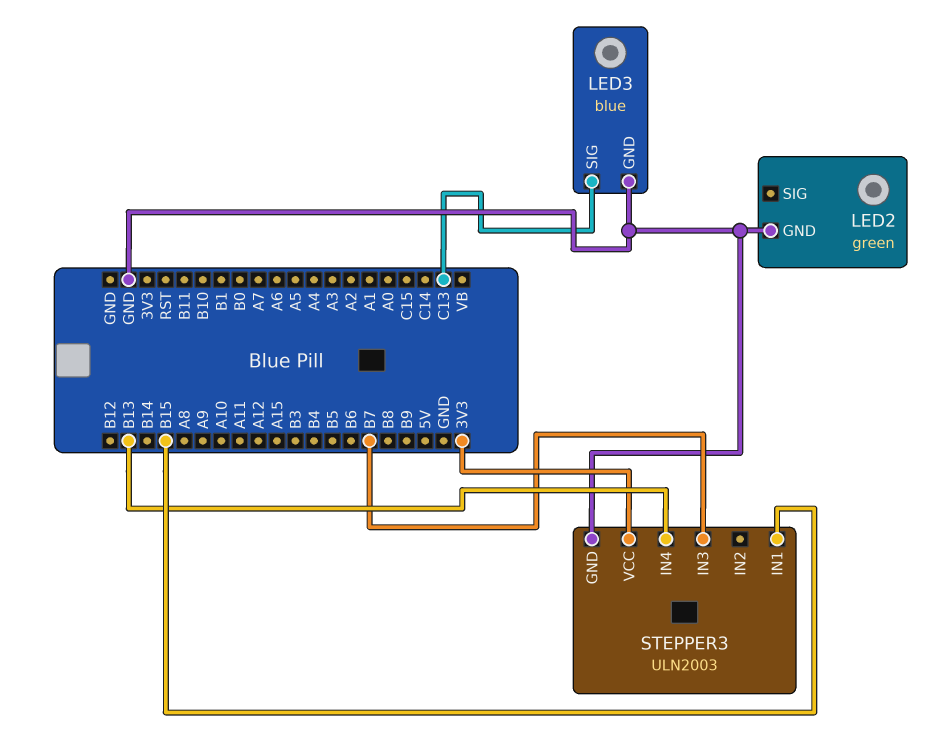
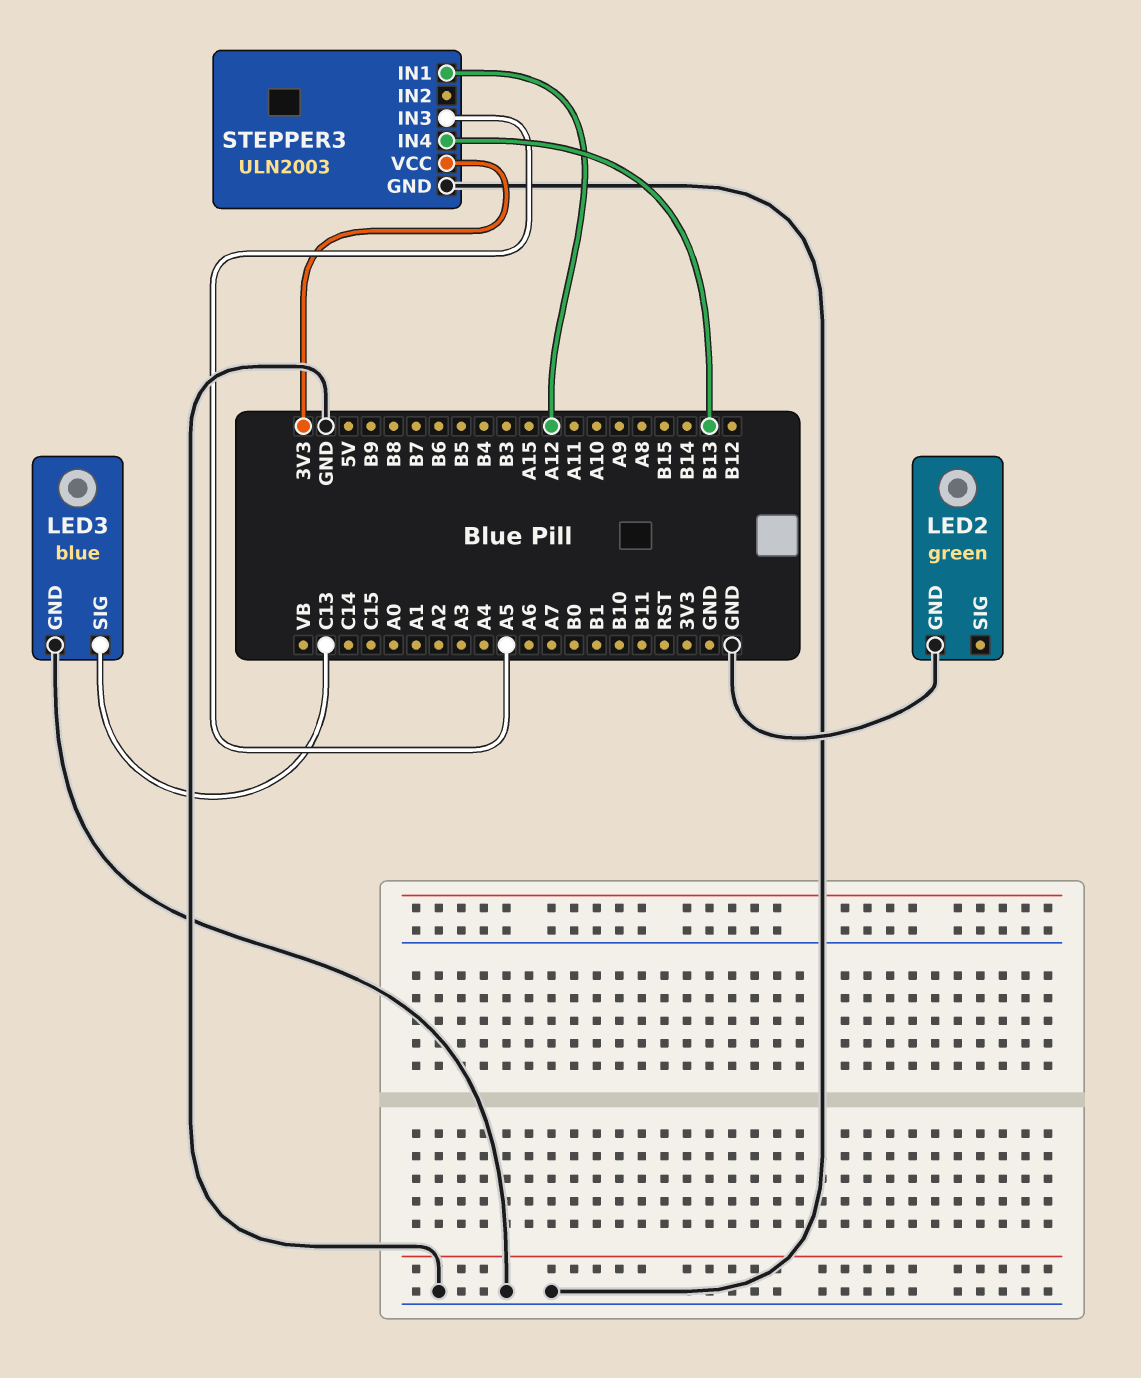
STEPPER3 pin IN1: B15 -> A12
STEPPER3 pin IN3: B7 -> A5

